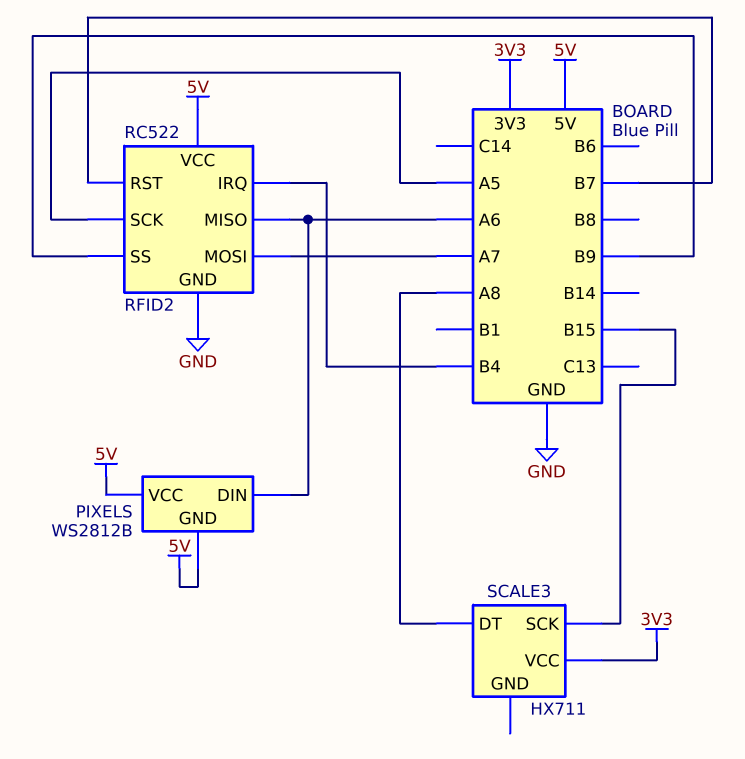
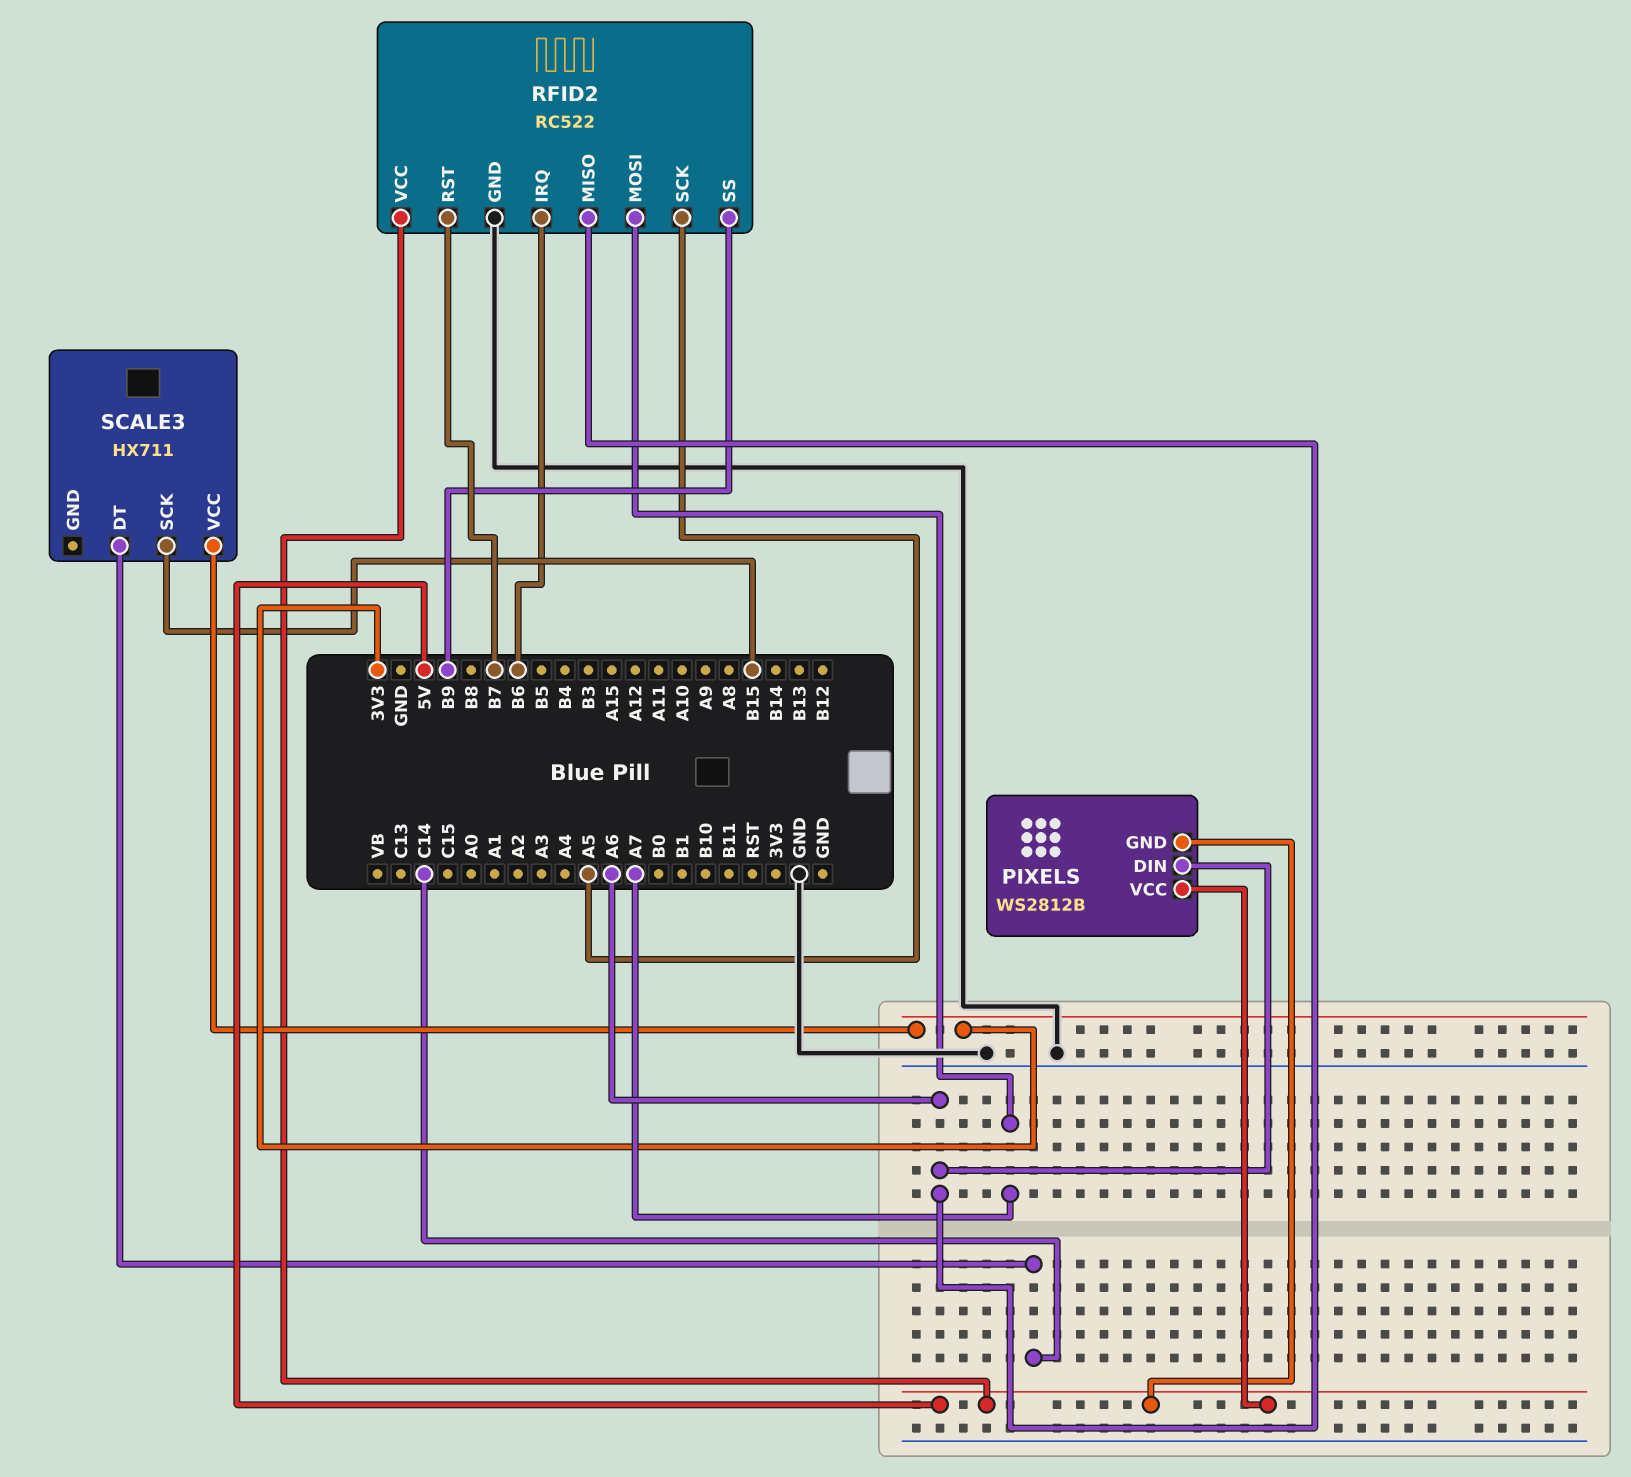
RFID2 pin IRQ: B4 -> B6
SCALE3 pin DT: A8 -> C14

